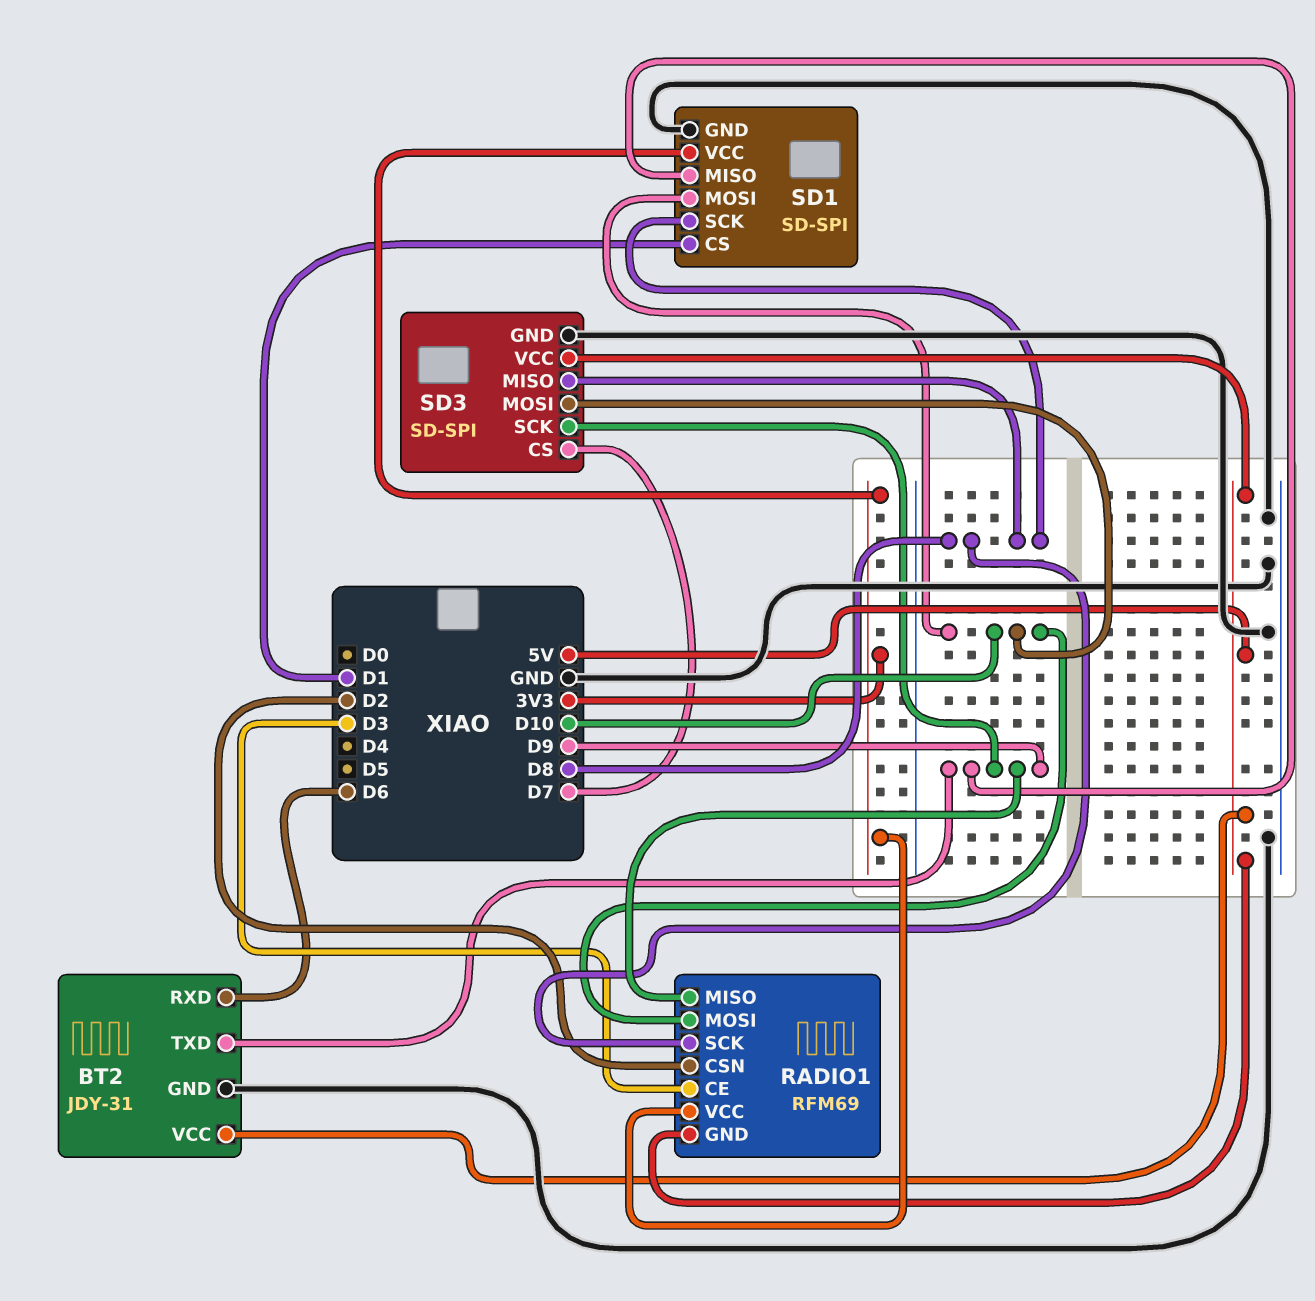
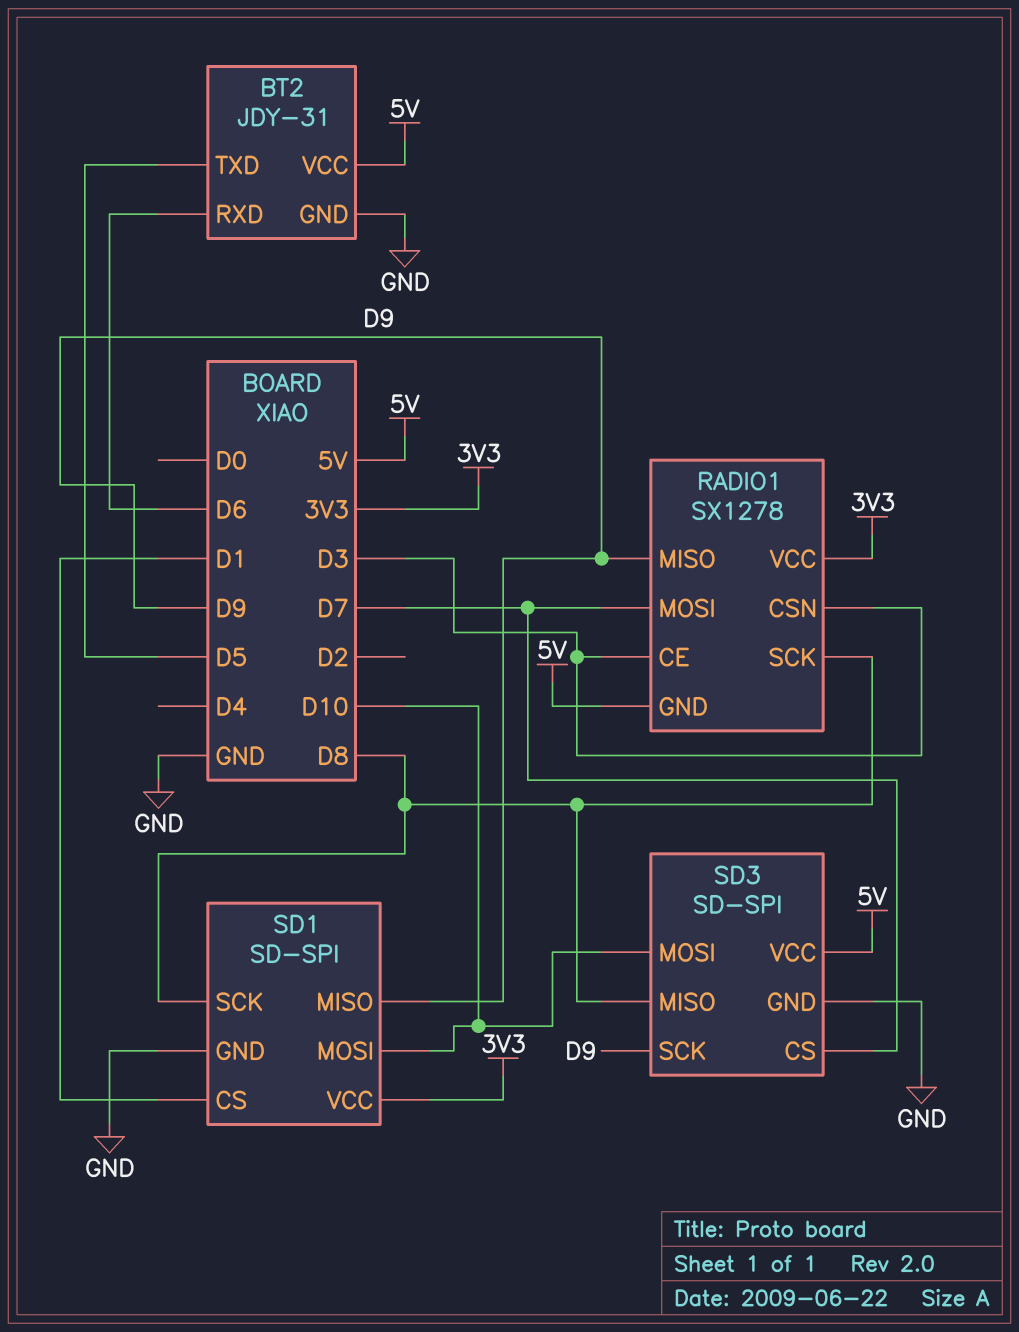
BT2 pin TXD: D9 -> D5
RADIO1: RFM69 -> SX1278
RADIO1 pin CSN: D2 -> D3
RADIO1 pin MOSI: D10 -> D7

